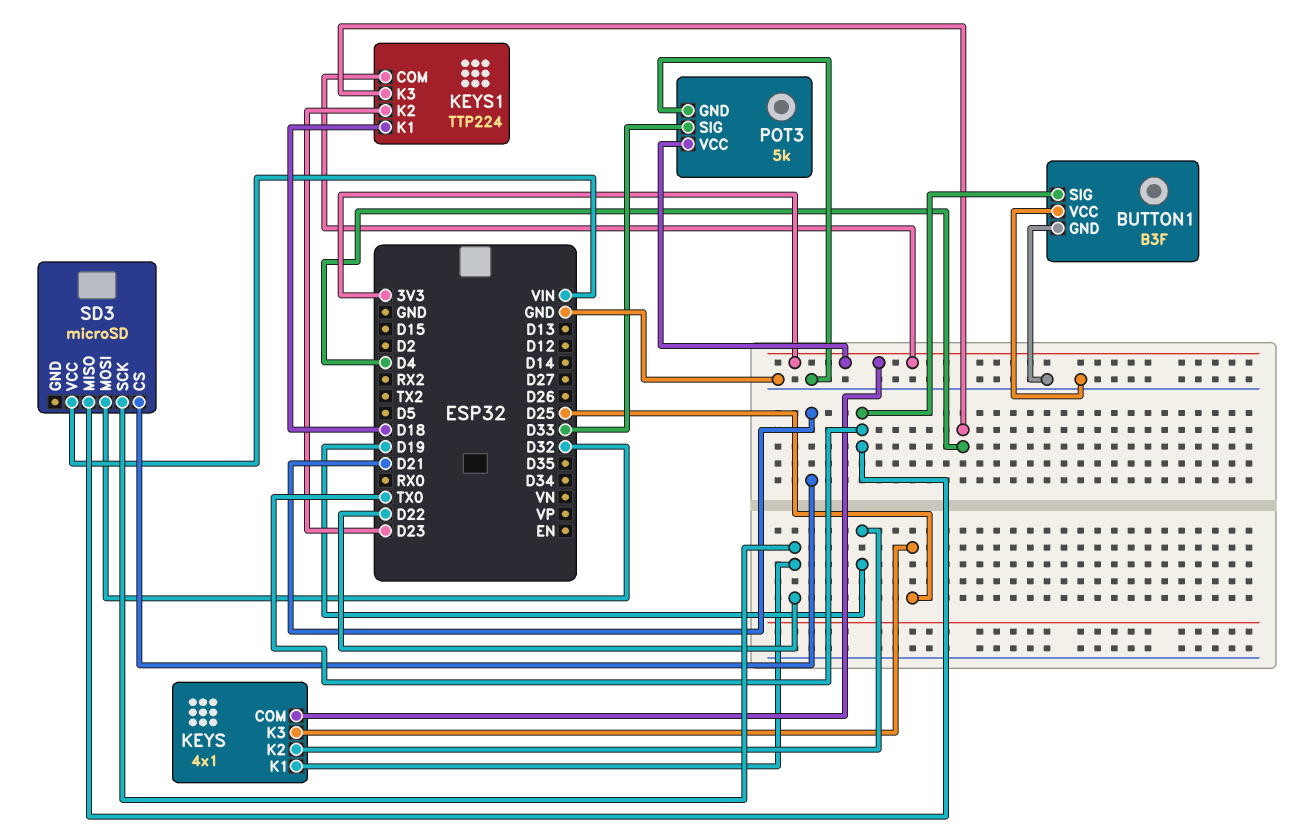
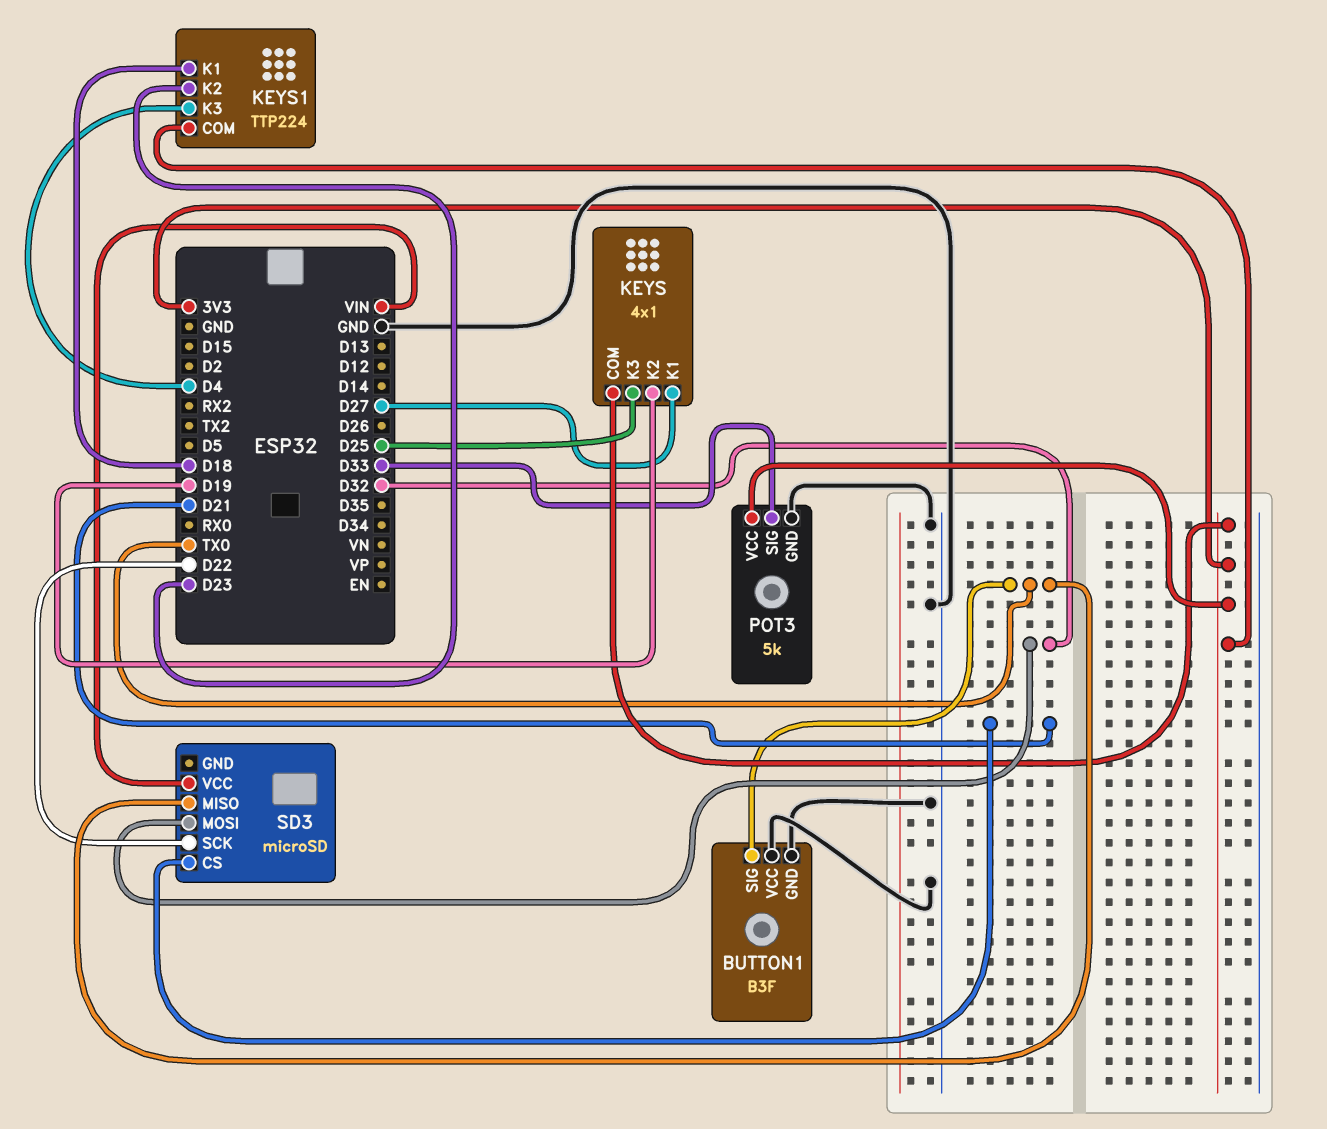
KEYS pin K1: D22 -> D27

